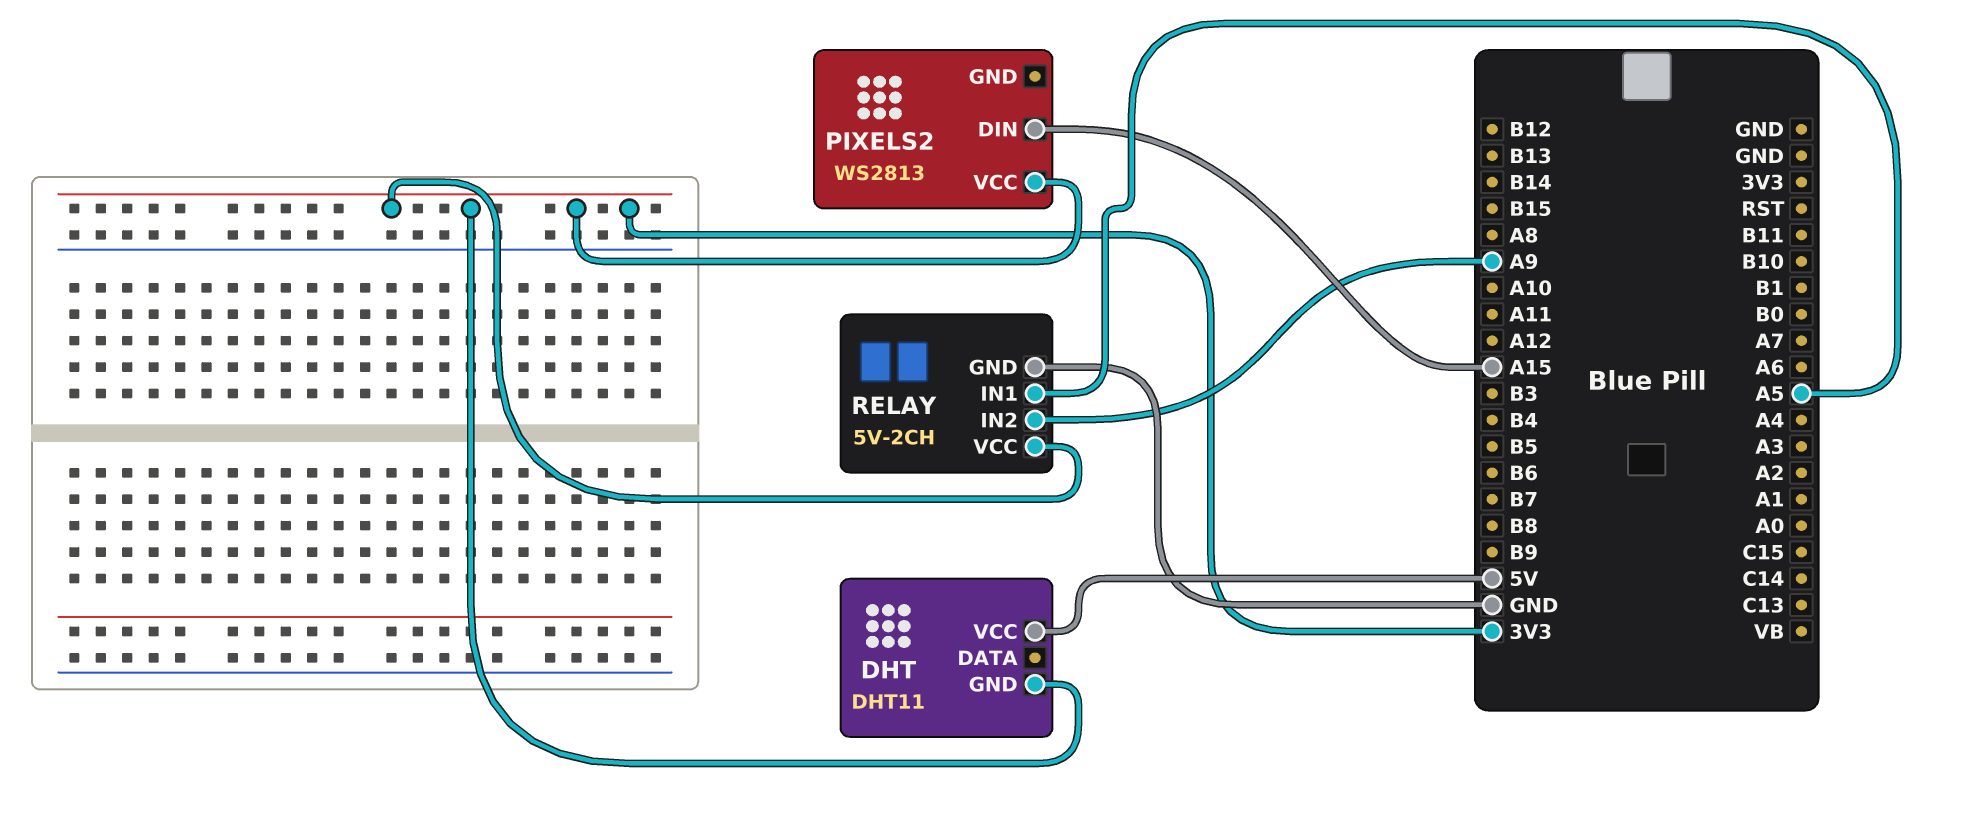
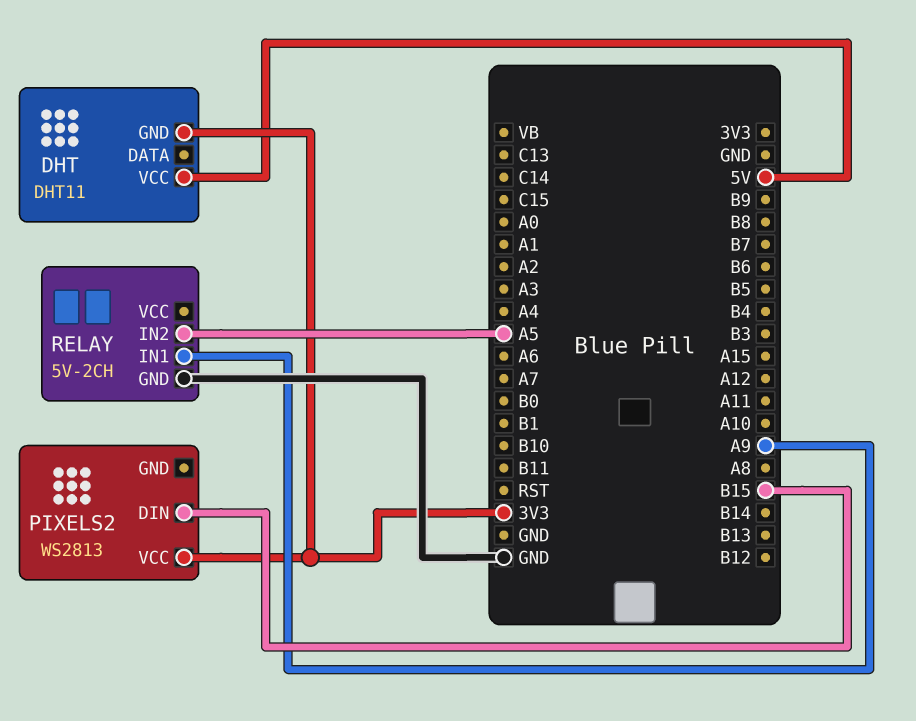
PIXELS2 pin DIN: A15 -> B15
RELAY pin IN1: A5 -> A9
RELAY pin IN2: A9 -> A5
RELAY pin VCC: 3V3 -> none

